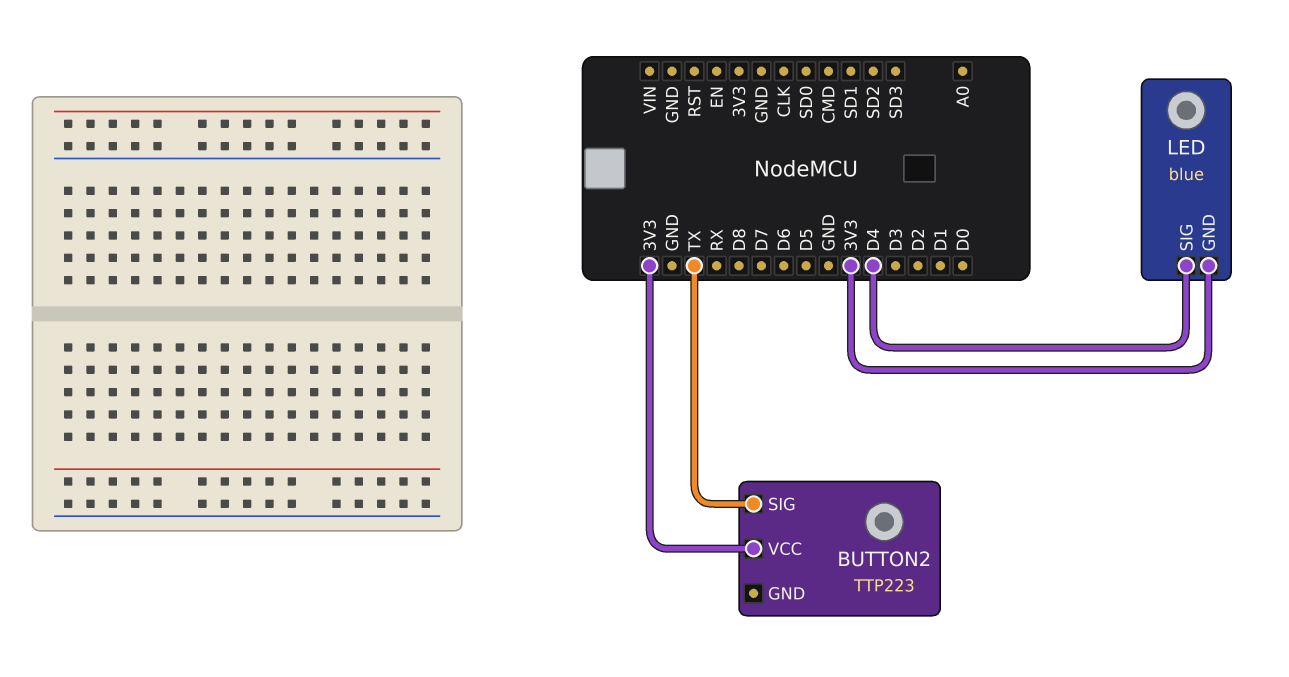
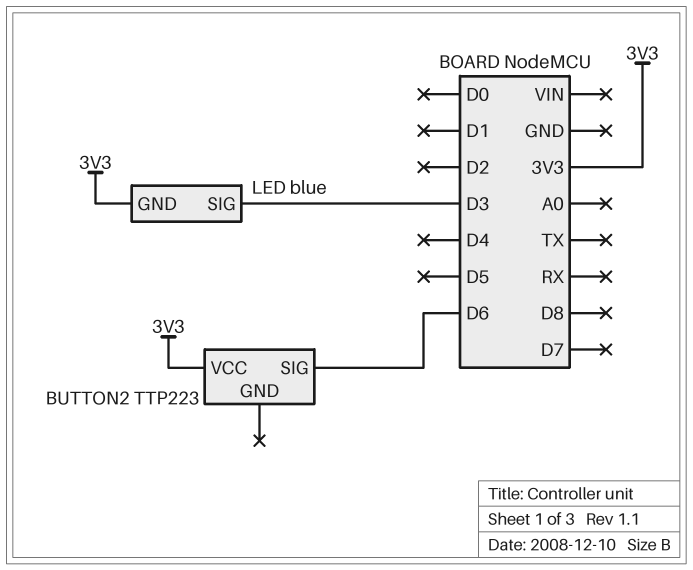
BUTTON2 pin SIG: TX -> D6
LED pin SIG: D4 -> D3

